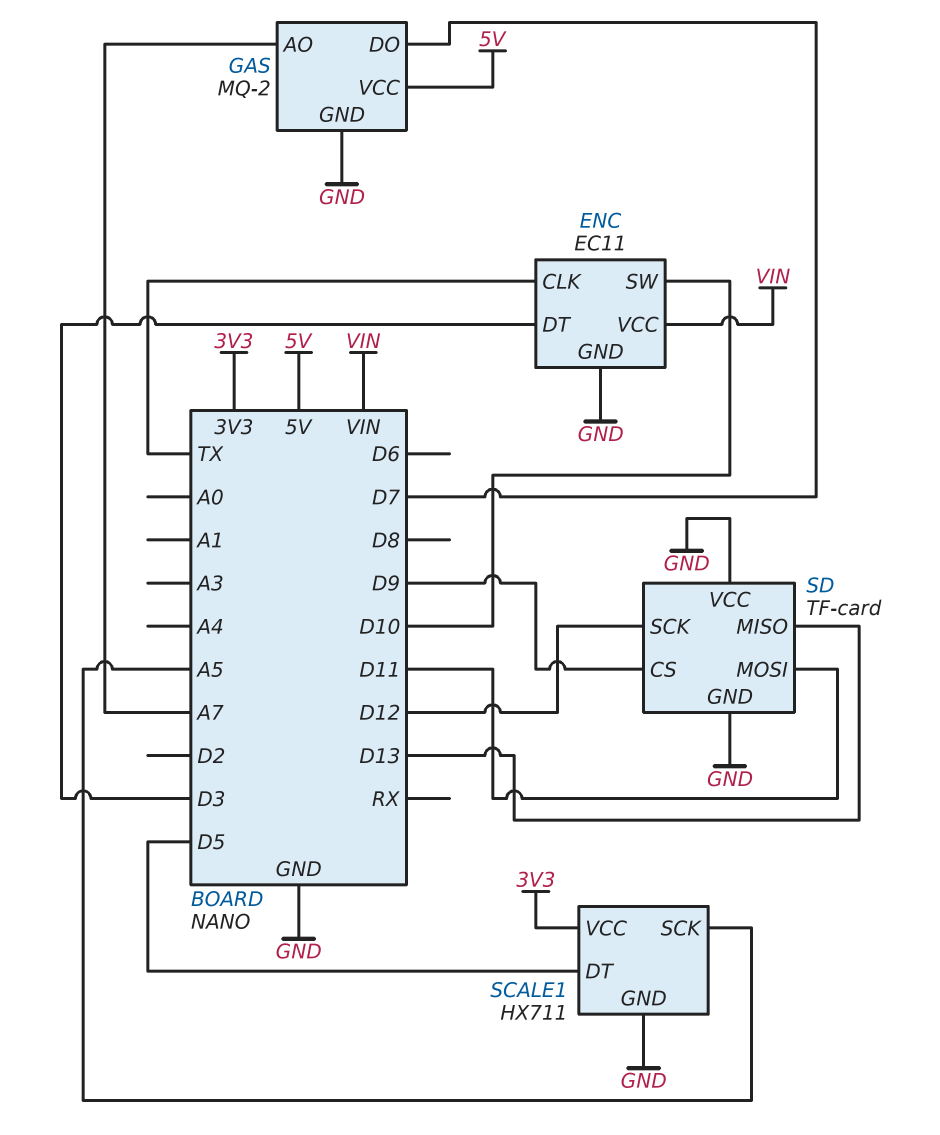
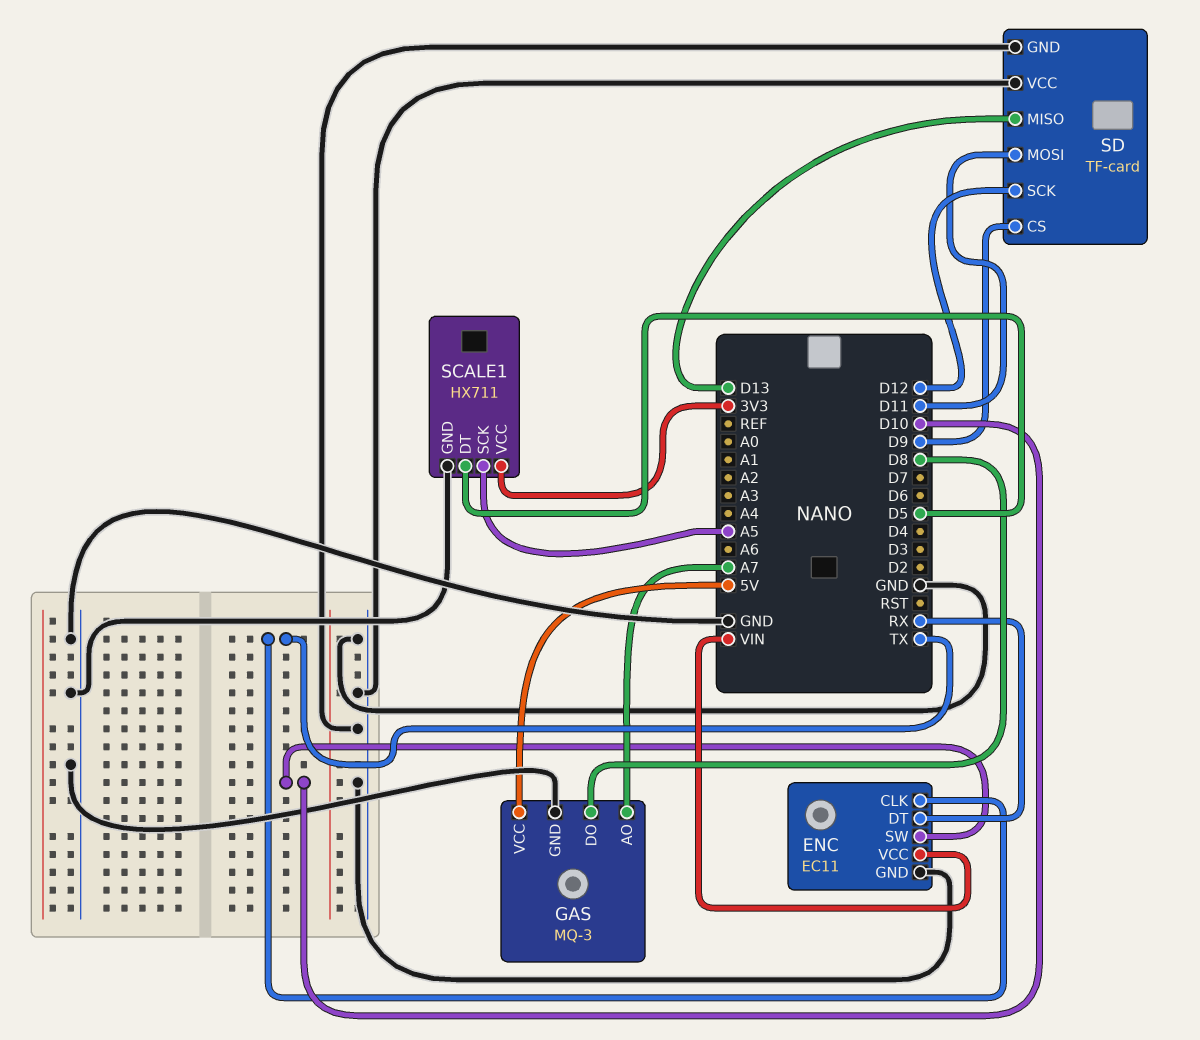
ENC pin DT: D3 -> RX
GAS: MQ-2 -> MQ-3
GAS pin DO: D7 -> D8

